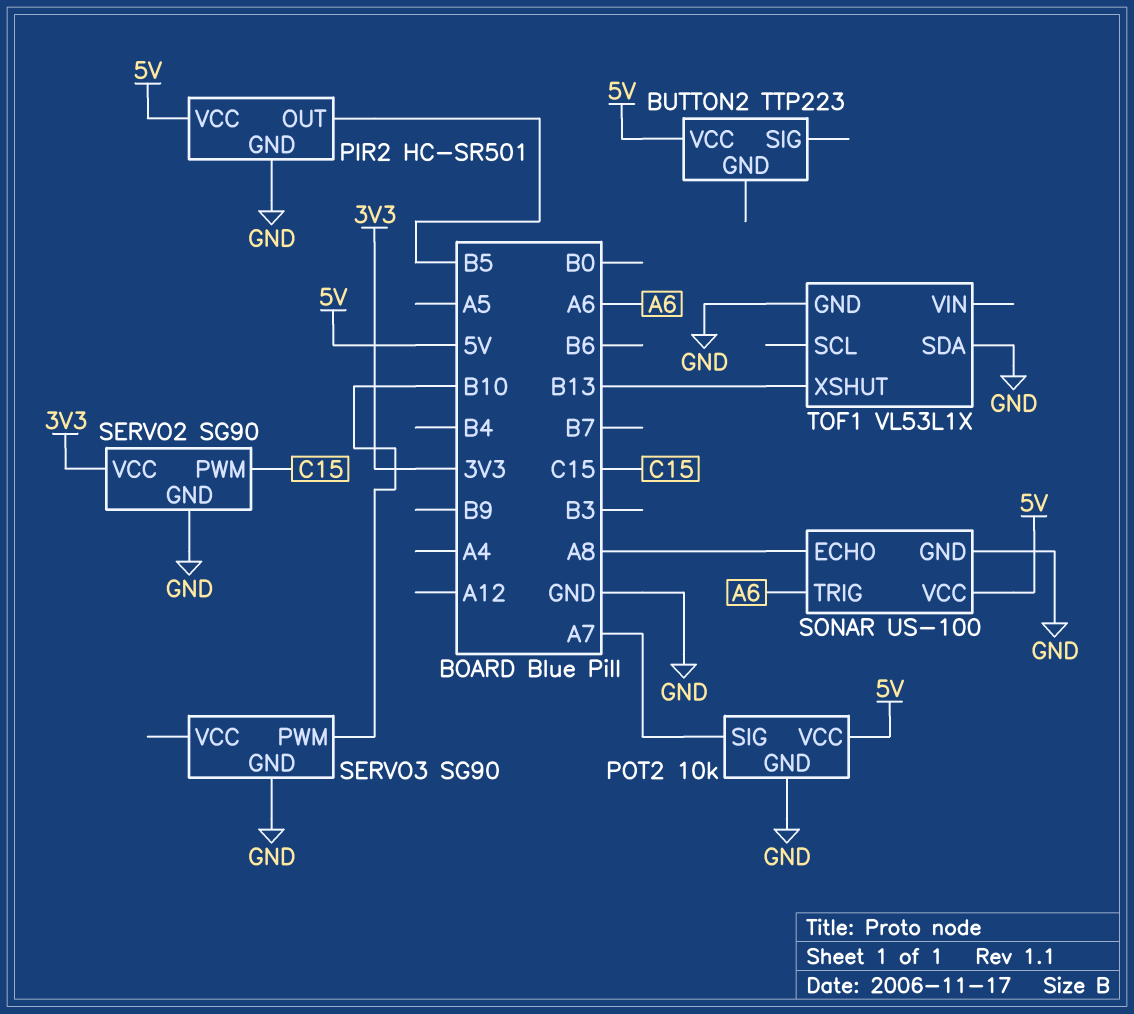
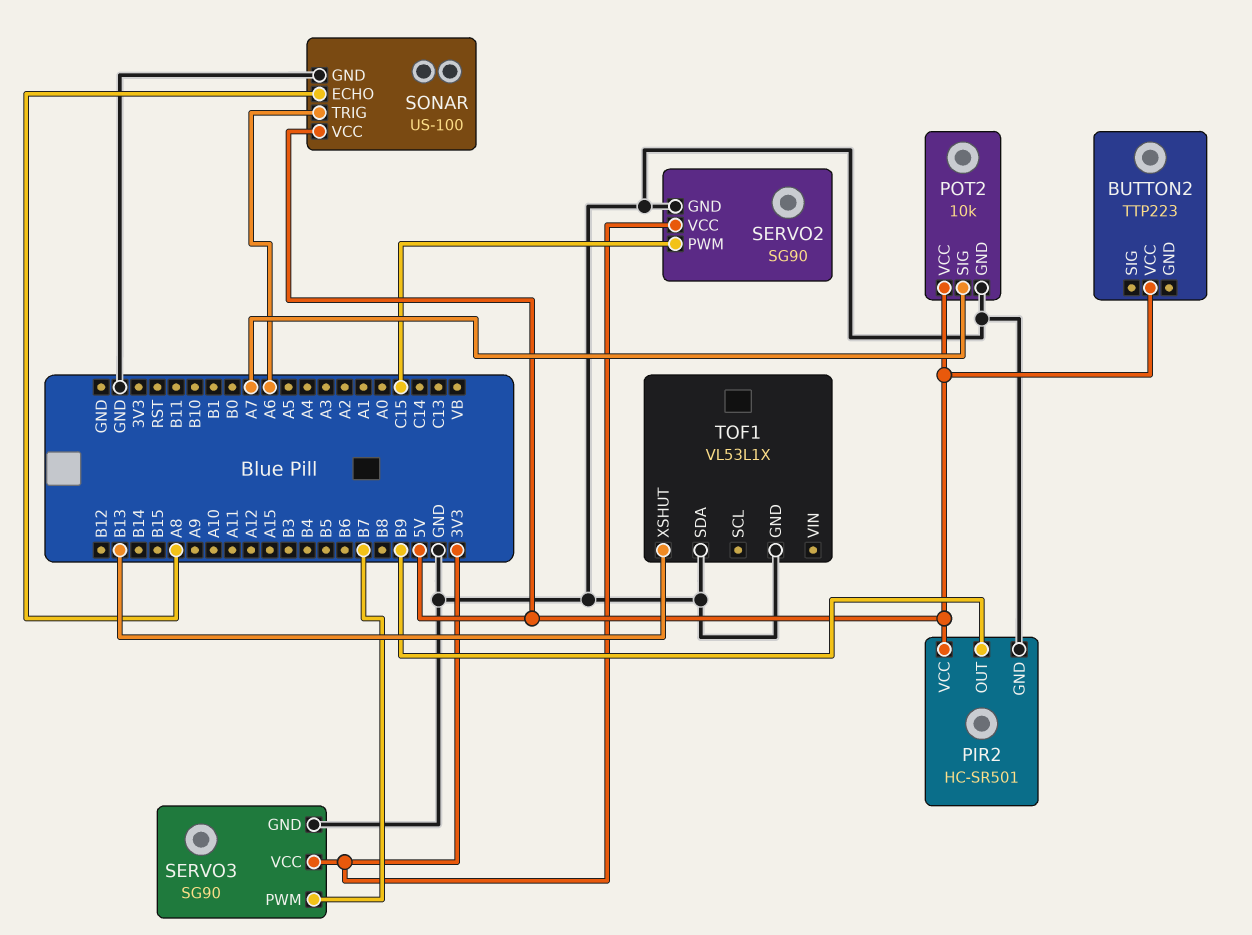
PIR2 pin OUT: B5 -> B9
SERVO3 pin PWM: B10 -> B7
SERVO3 pin VCC: none -> 3V3

